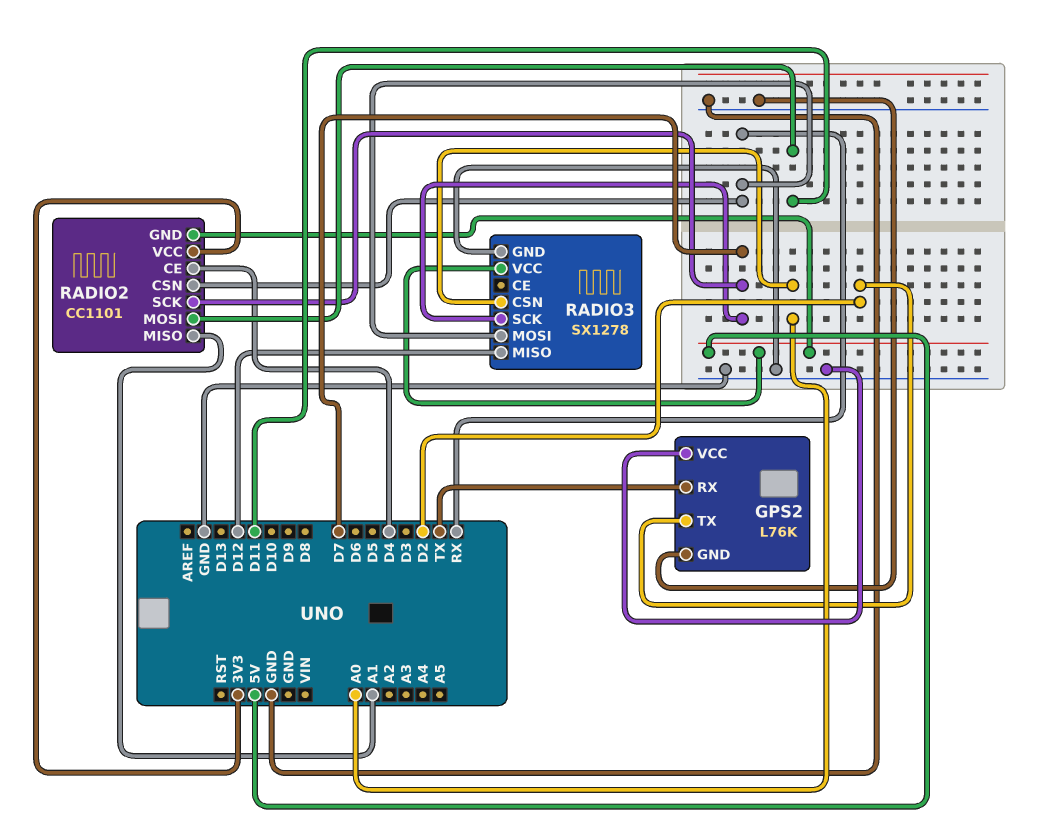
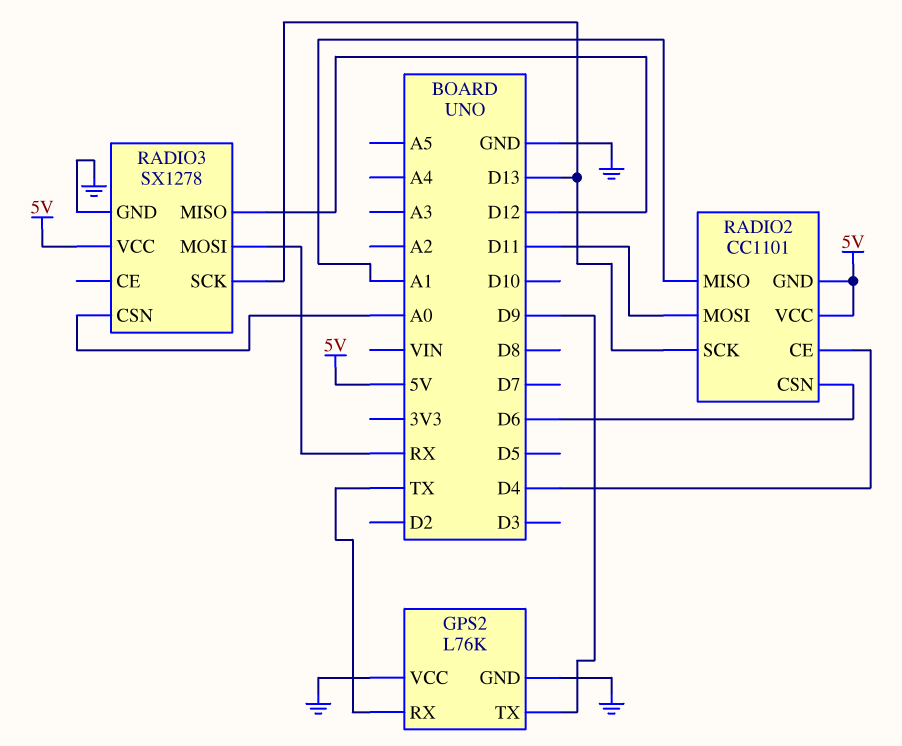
GPS2 pin TX: D2 -> D9
RADIO2 pin CSN: RX -> D6
RADIO2 pin SCK: D7 -> D13
RADIO2 pin VCC: 3V3 -> 5V
RADIO3 pin SCK: D7 -> D13

